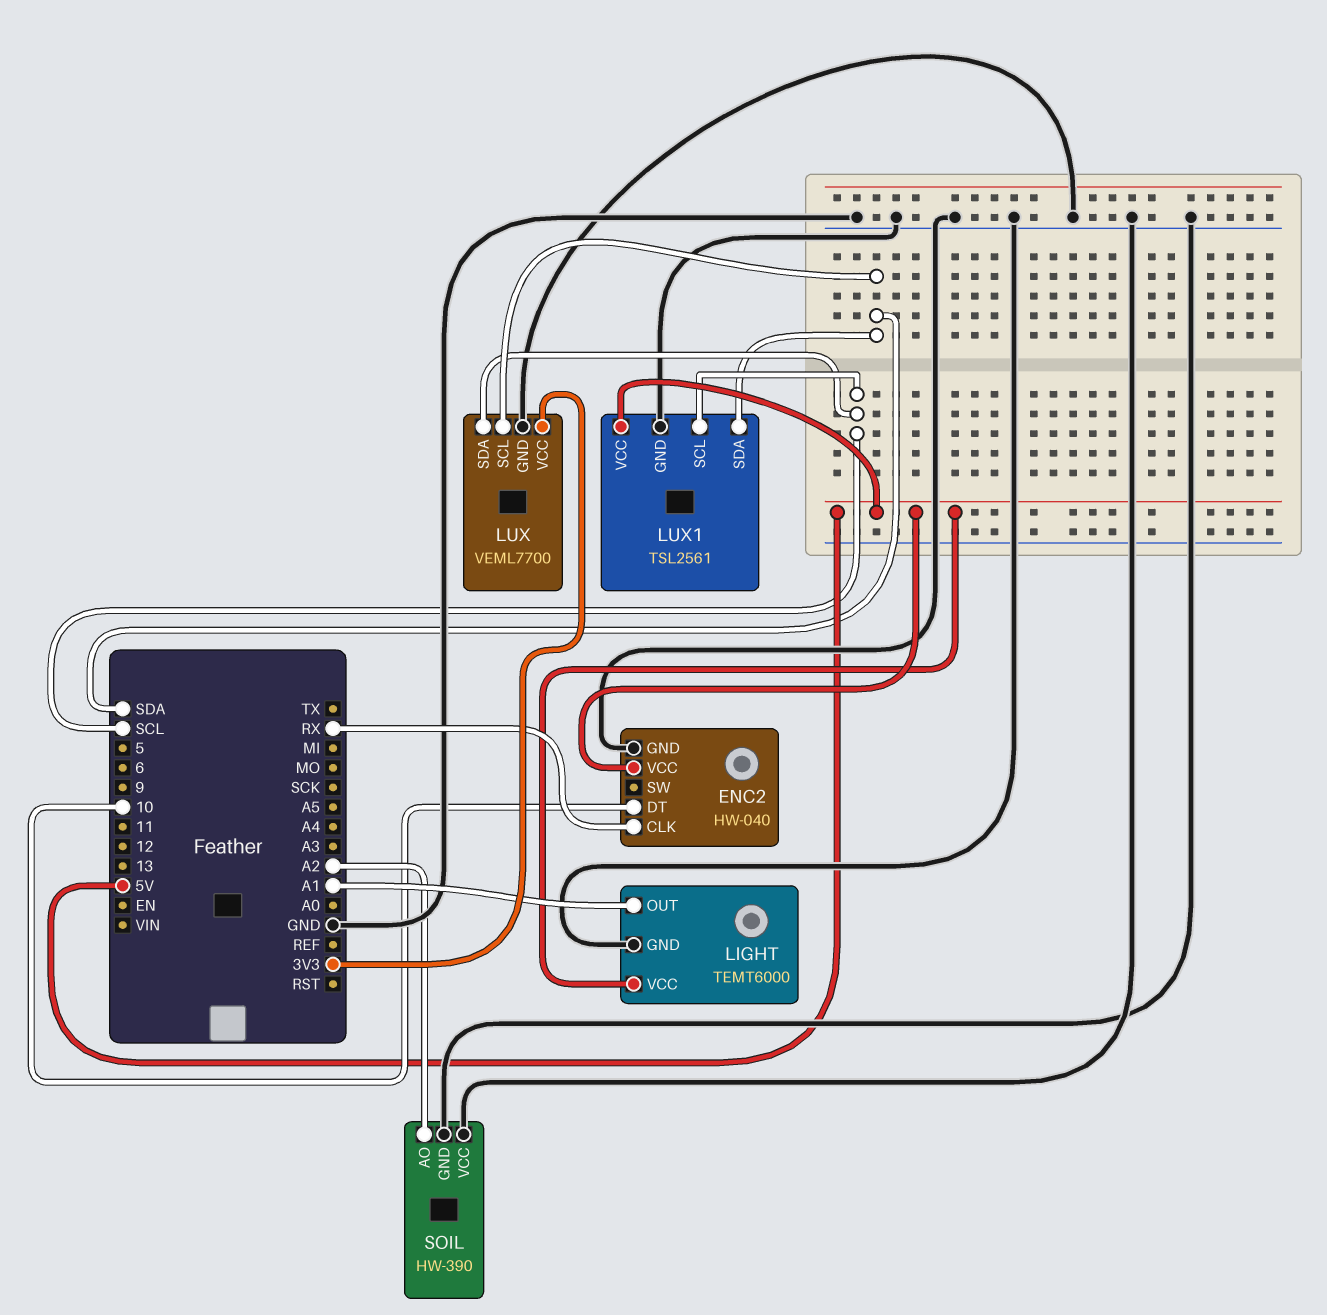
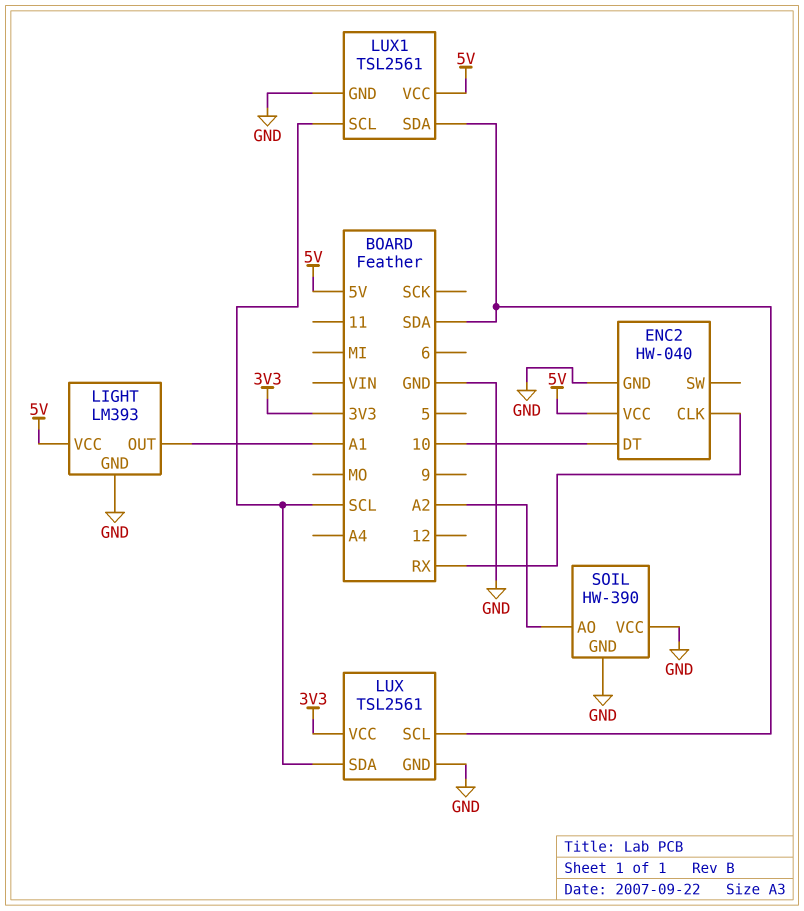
LIGHT: TEMT6000 -> LM393
LUX: VEML7700 -> TSL2561

